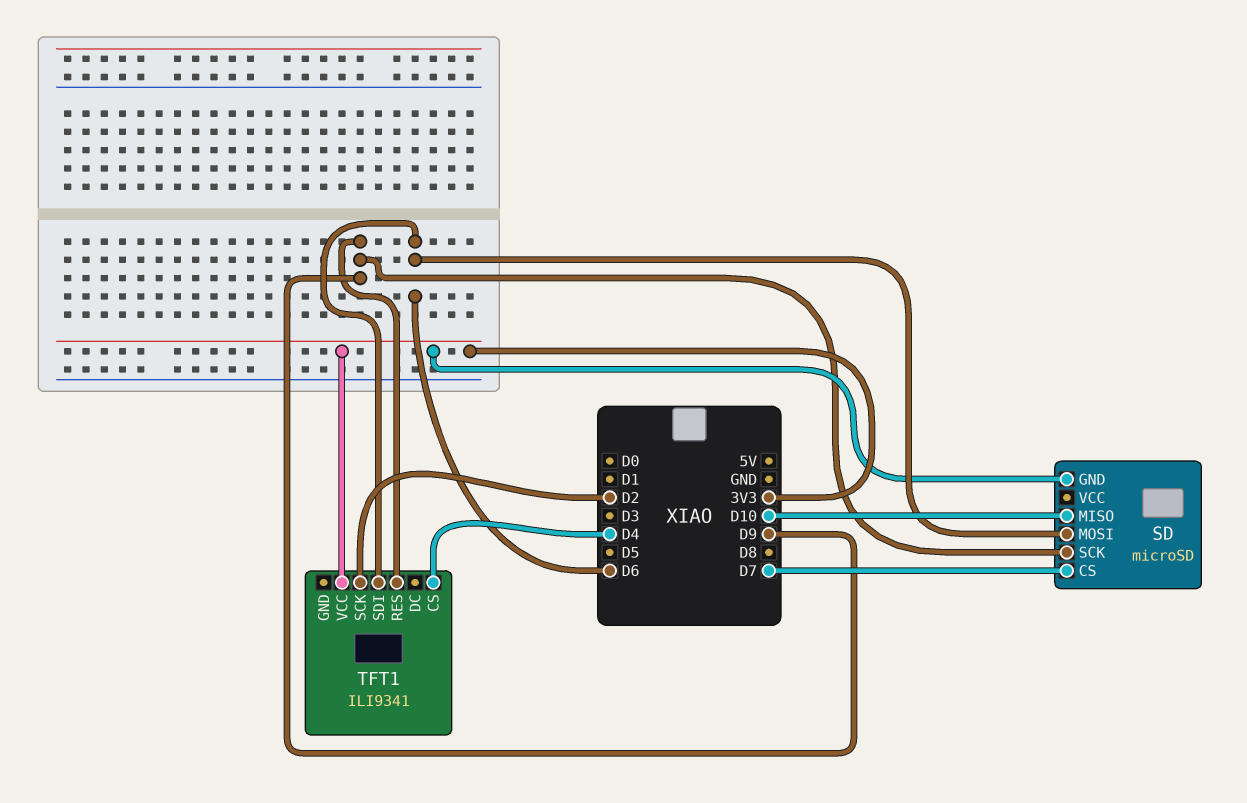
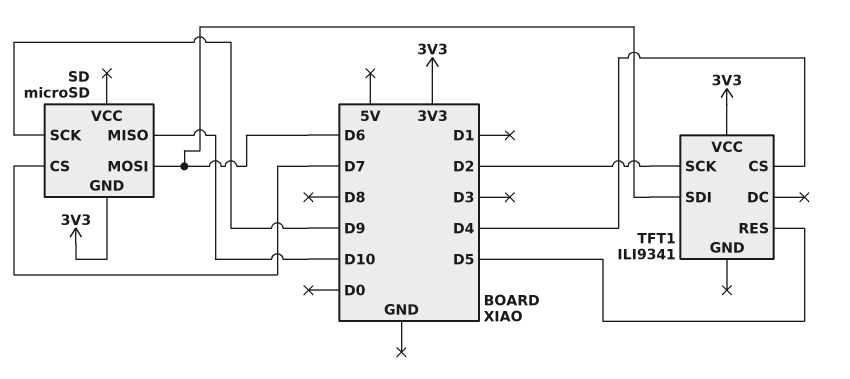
TFT1 pin RES: D9 -> D5

